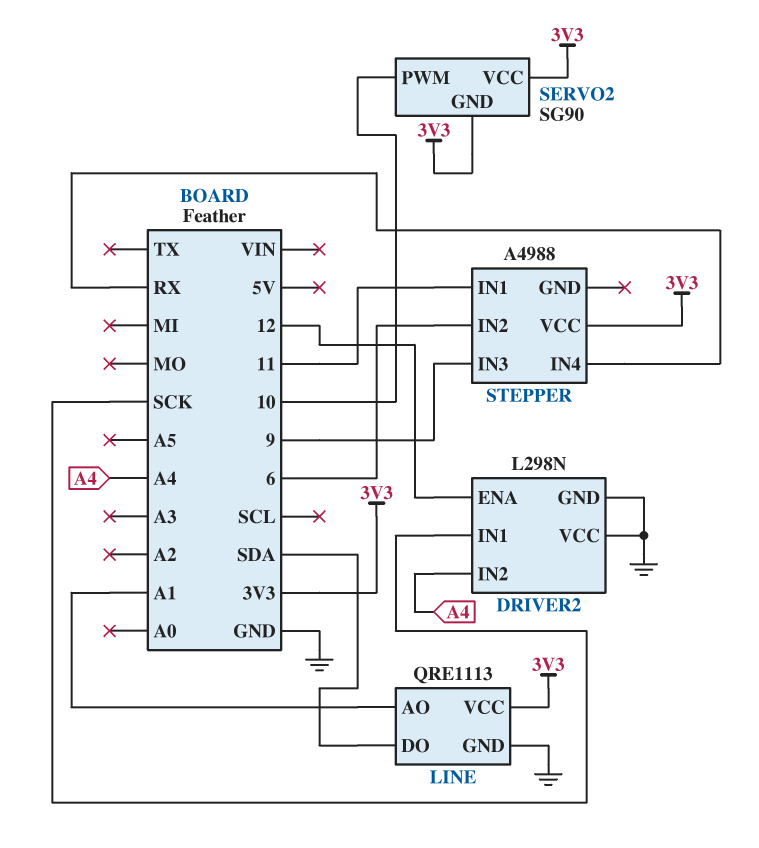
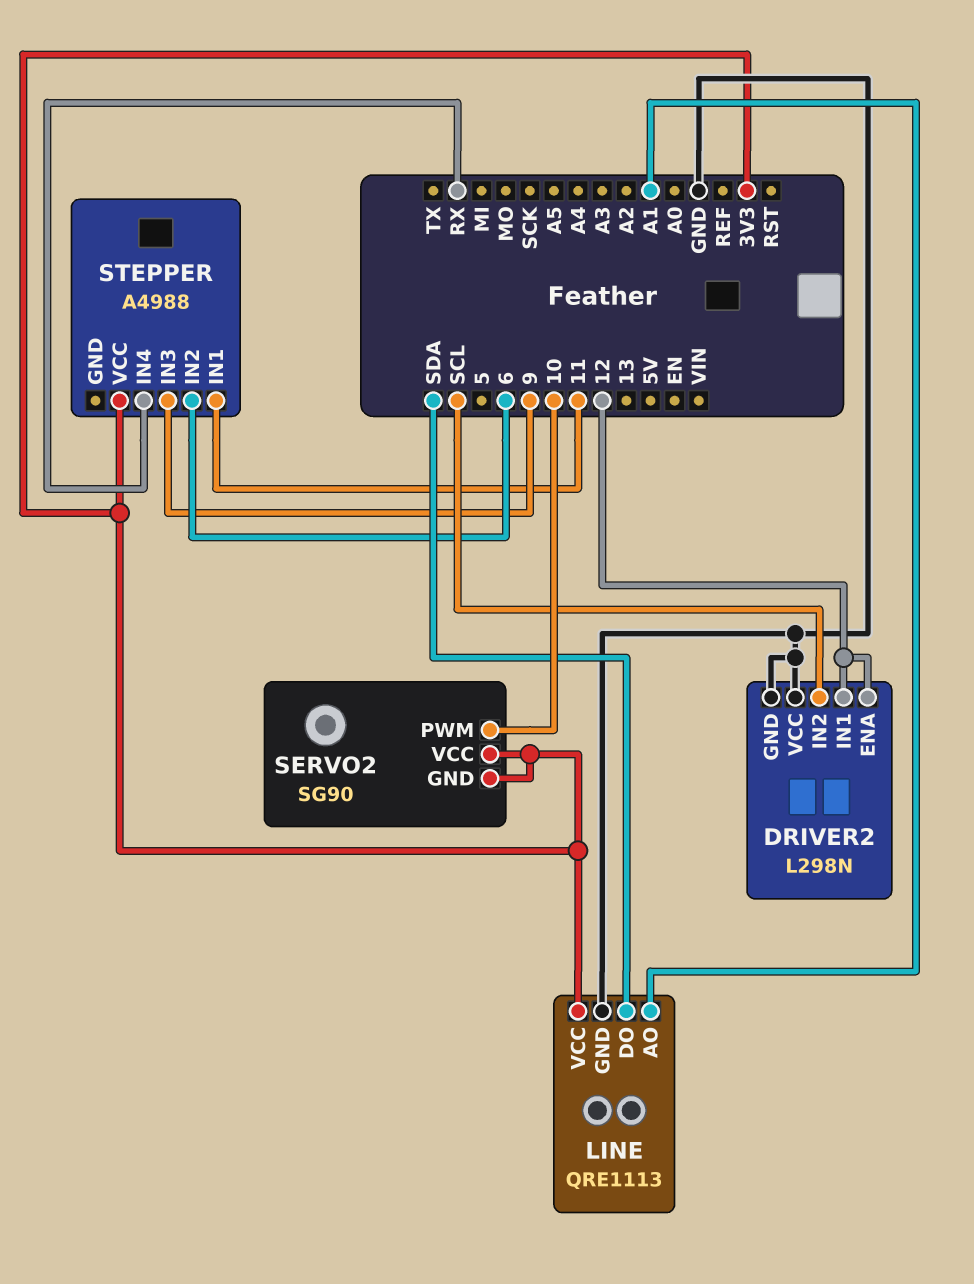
DRIVER2 pin IN1: SCK -> 12
DRIVER2 pin IN2: A4 -> SCL

